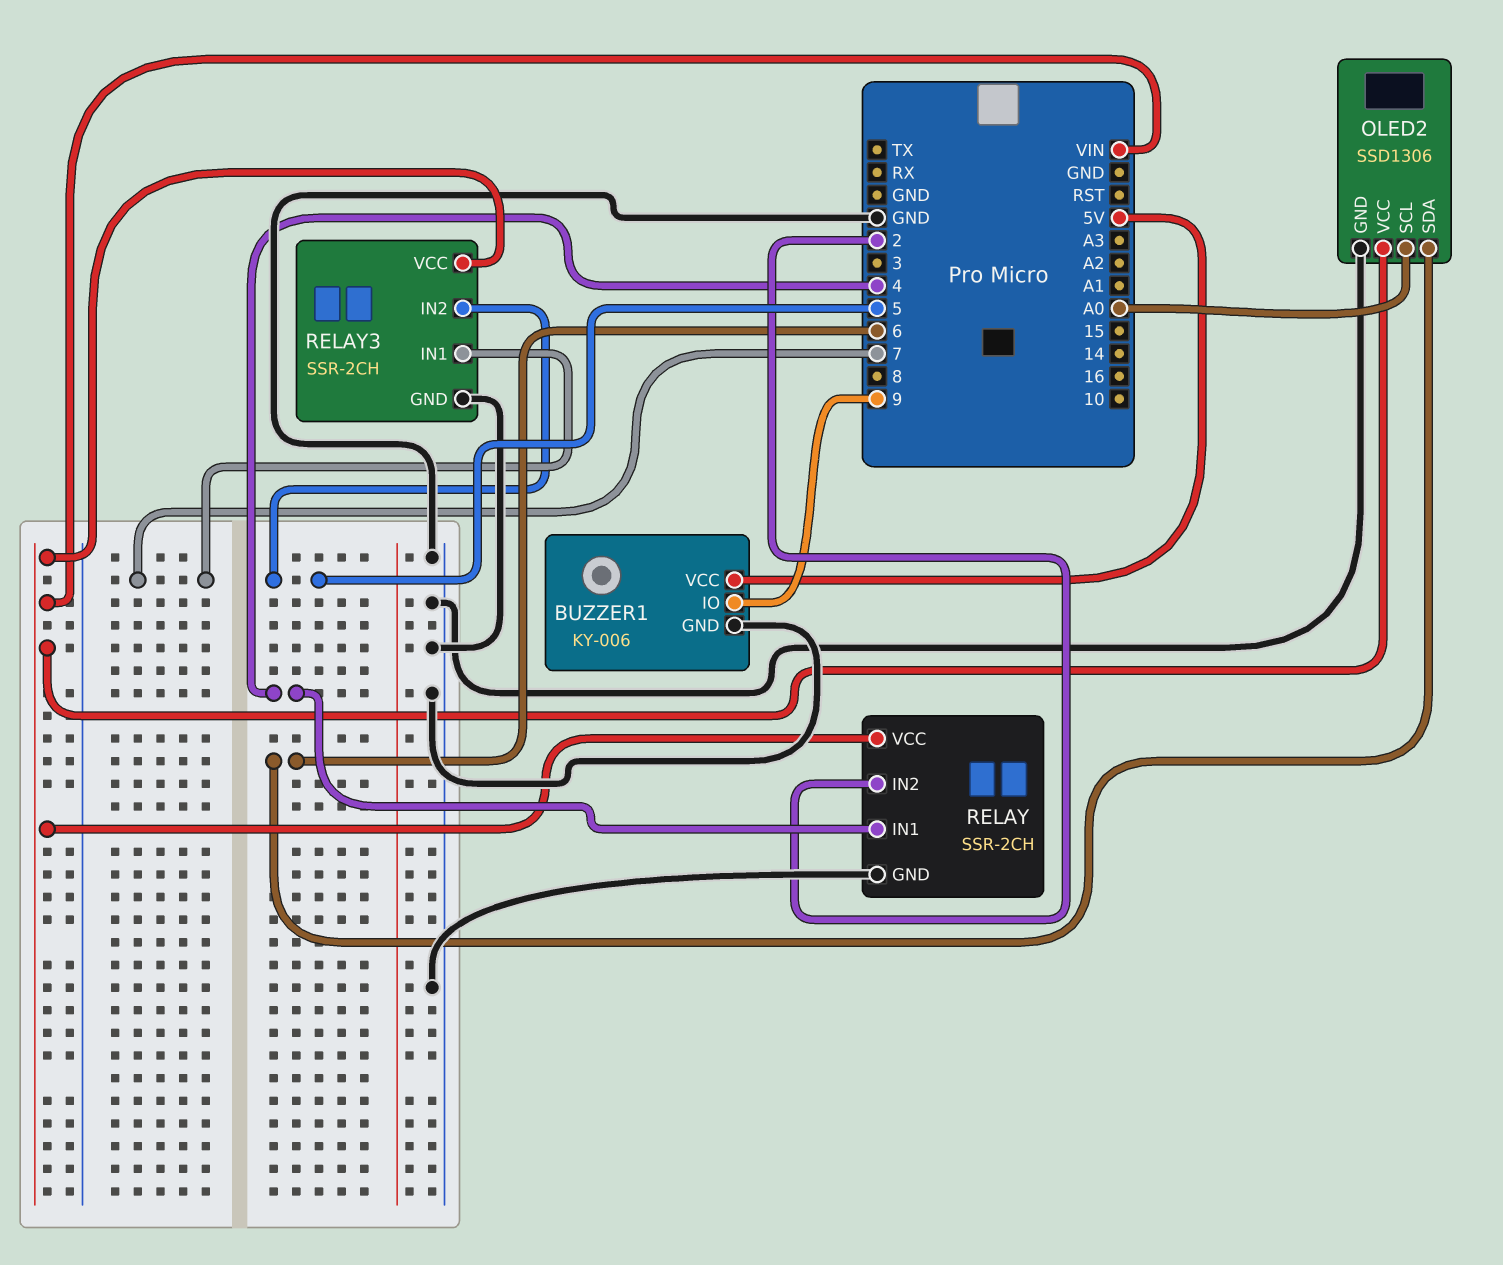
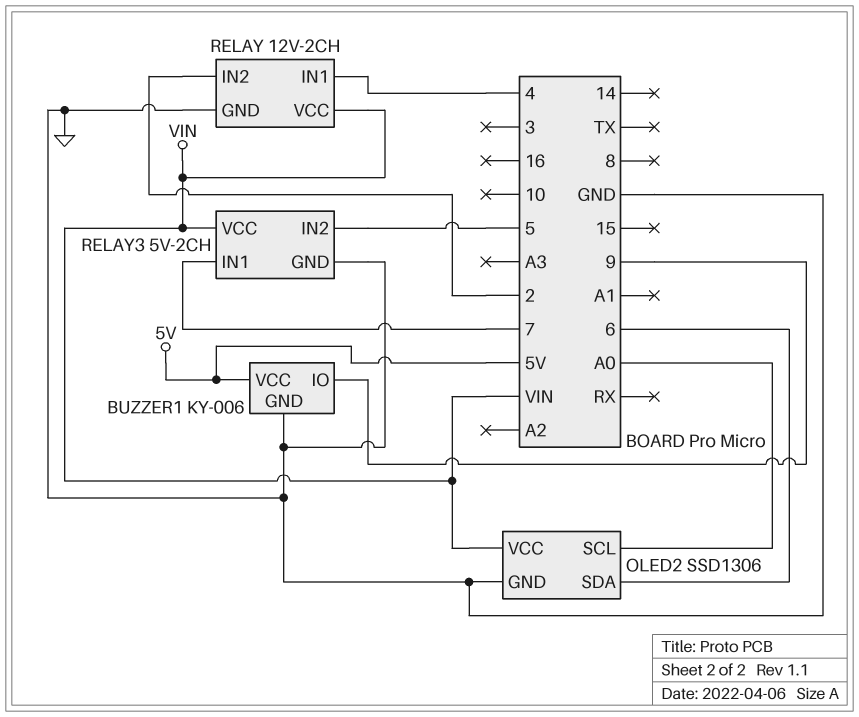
RELAY: SSR-2CH -> 12V-2CH
RELAY3: SSR-2CH -> 5V-2CH

